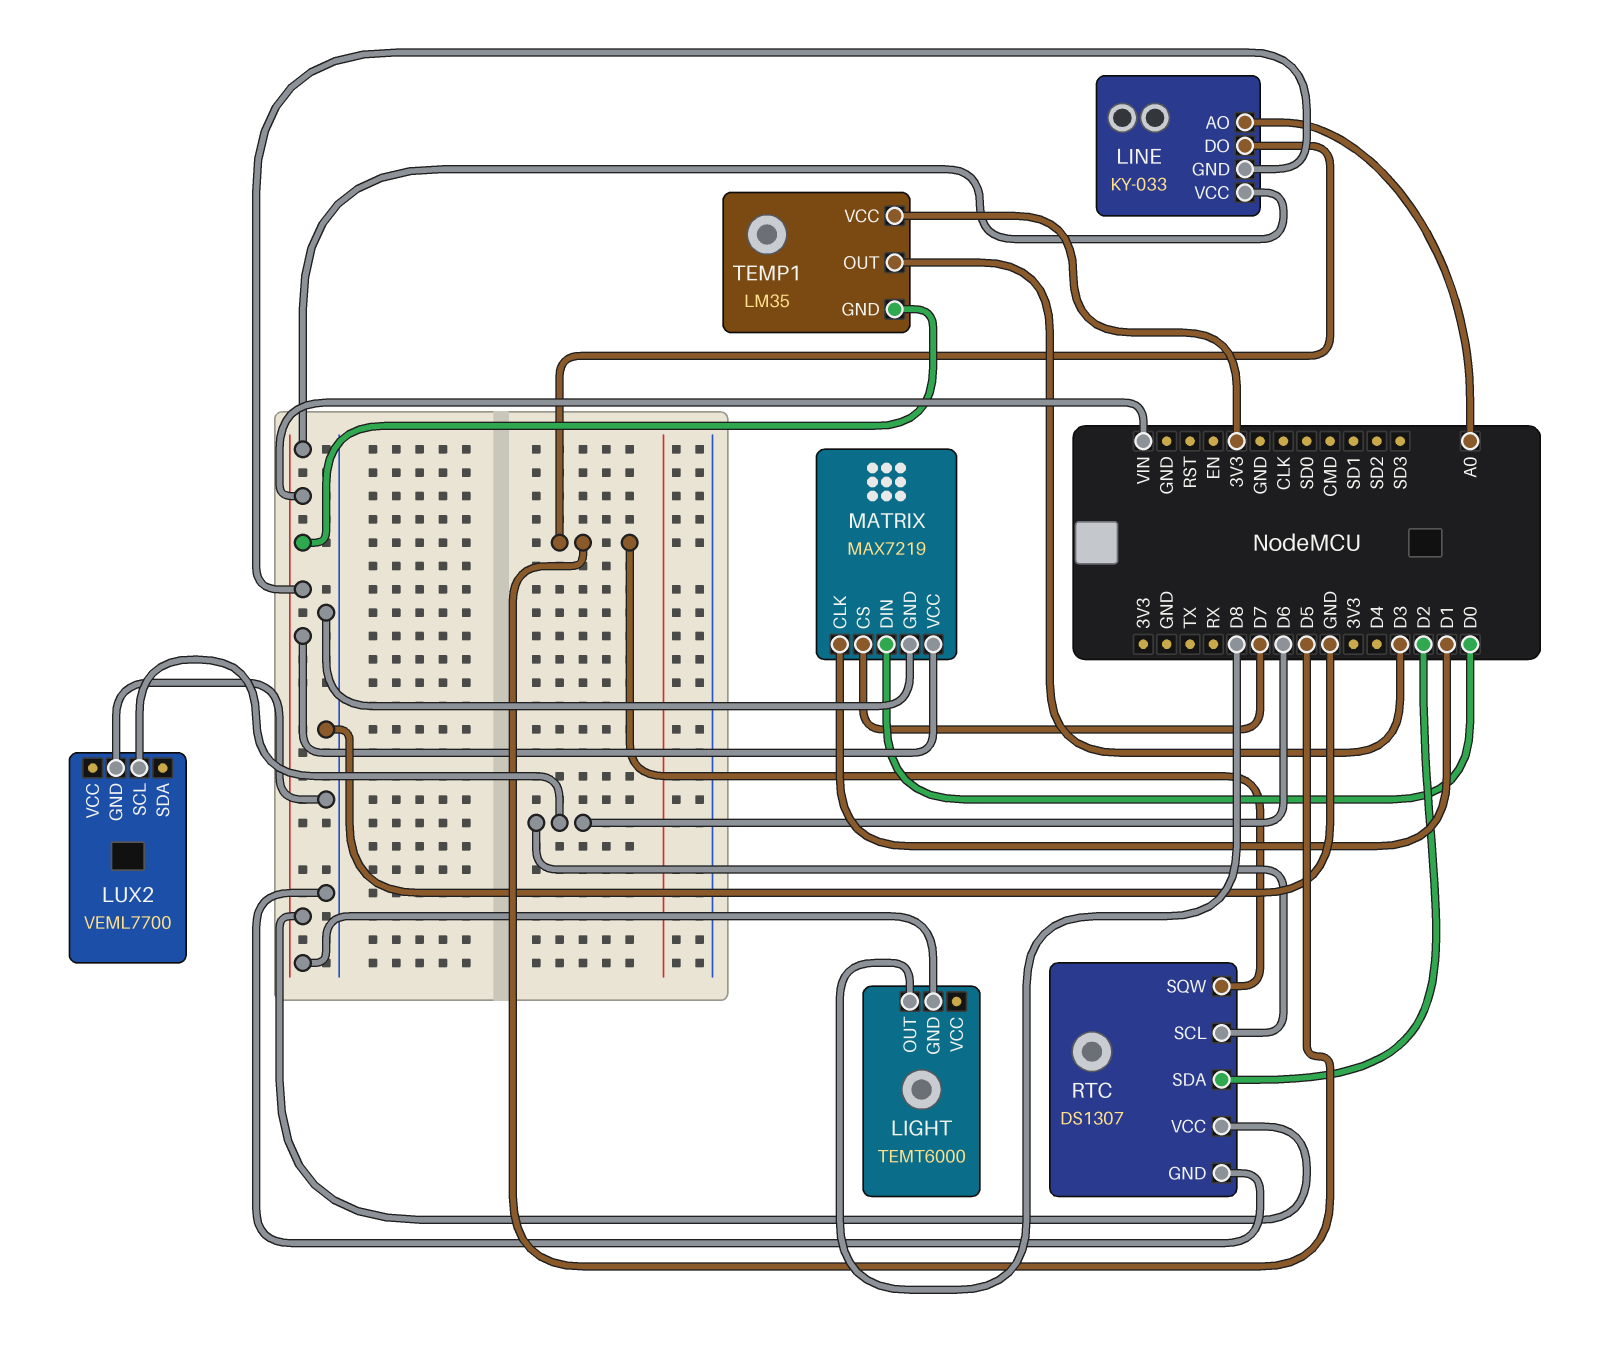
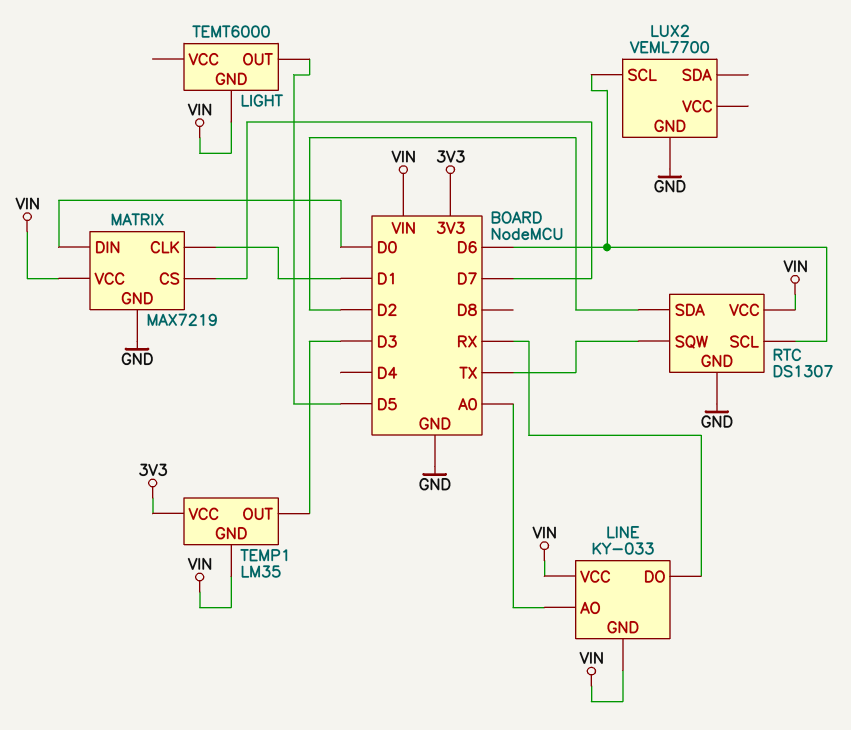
LIGHT pin OUT: D8 -> D5
LINE pin DO: D5 -> RX
RTC pin SQW: D5 -> TX

